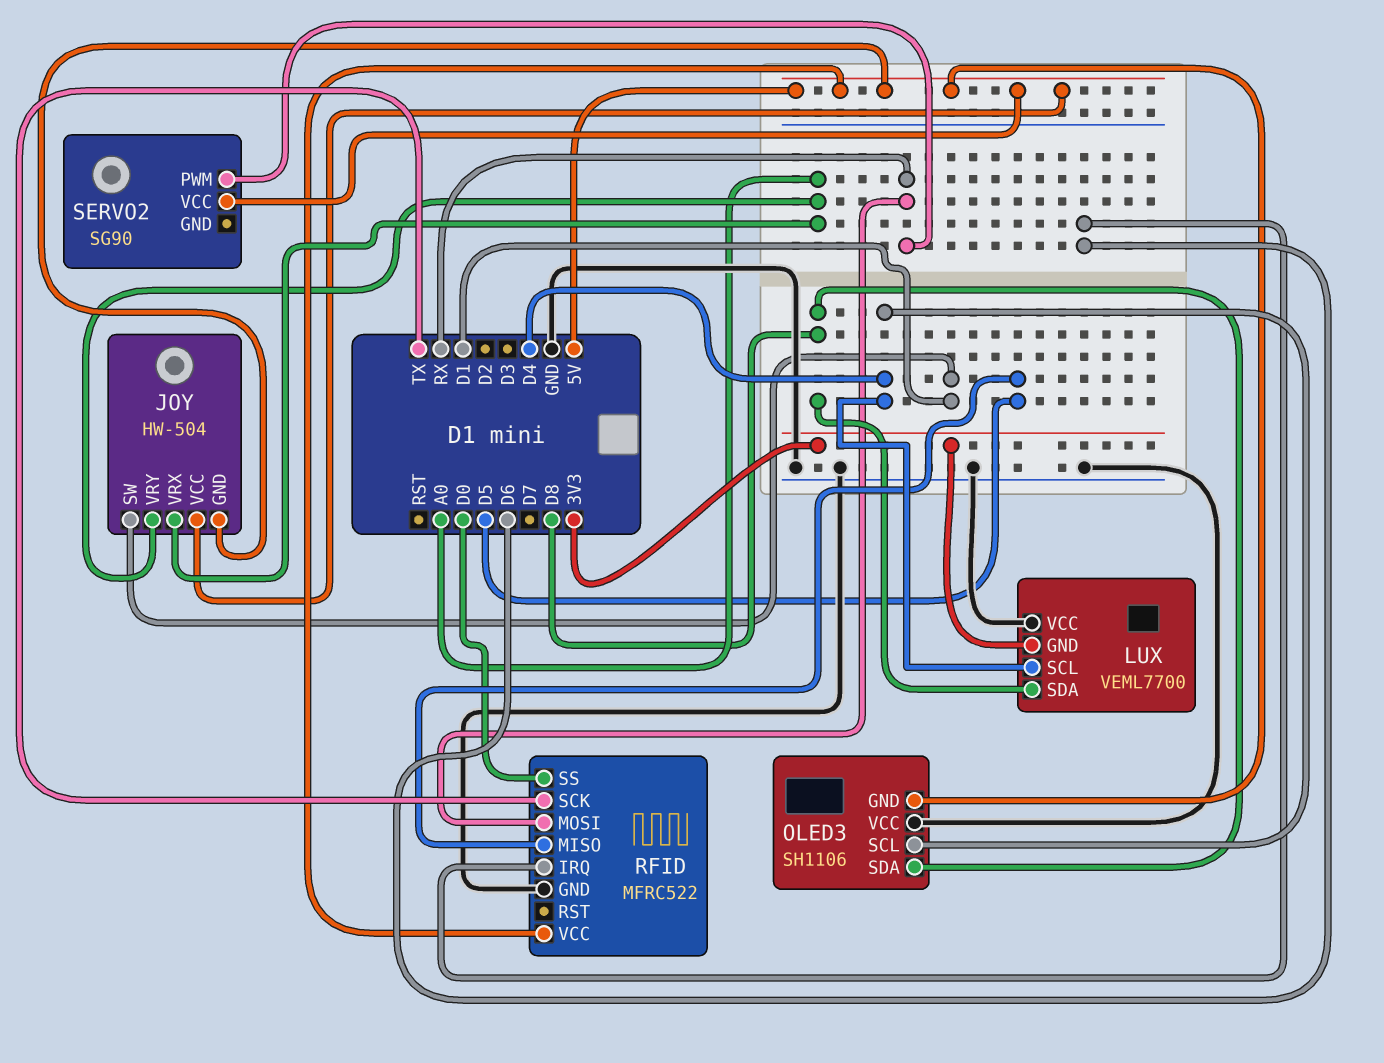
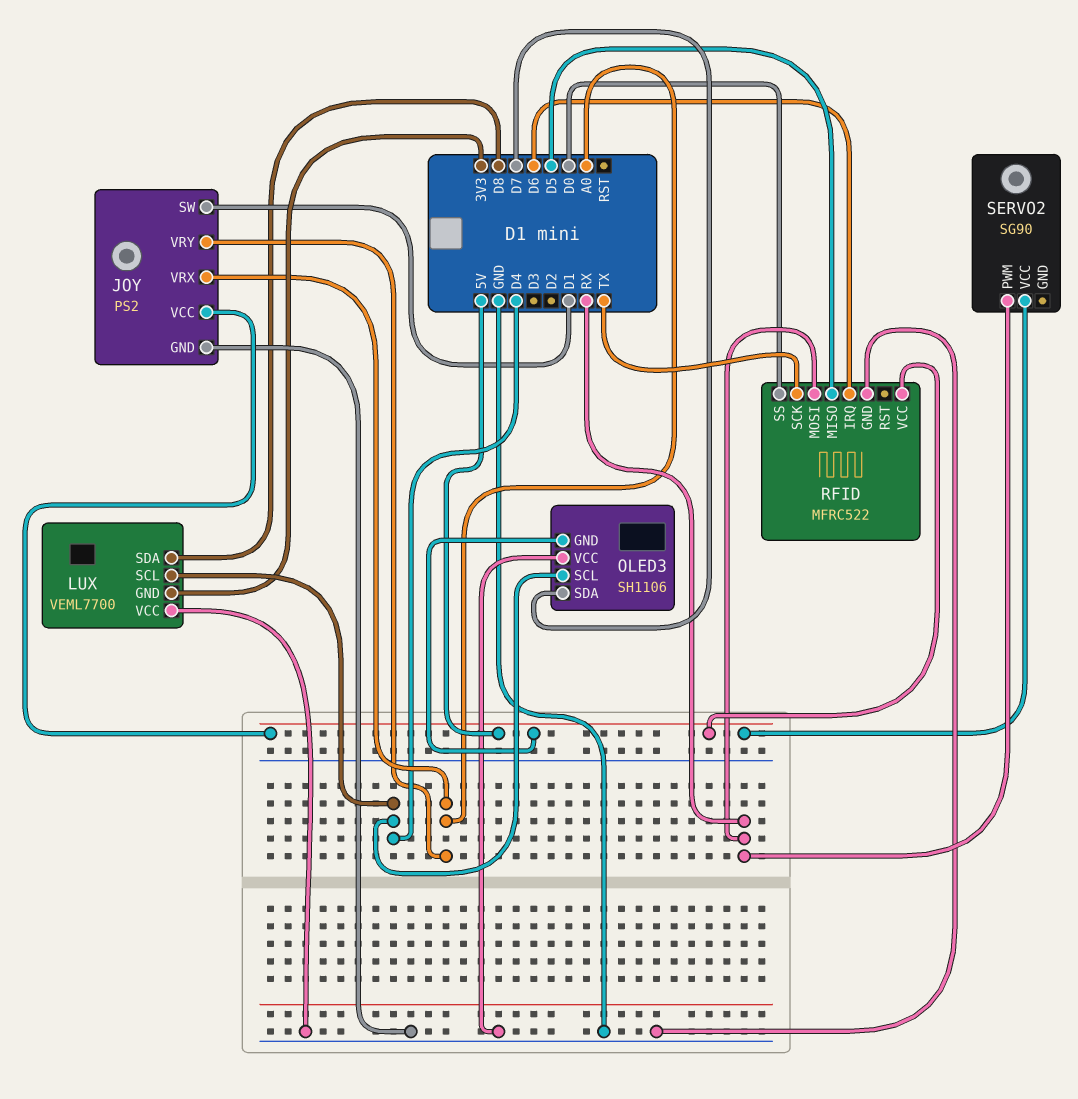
JOY: HW-504 -> PS2
JOY pin GND: 5V -> GND
OLED3 pin SDA: D8 -> D7

